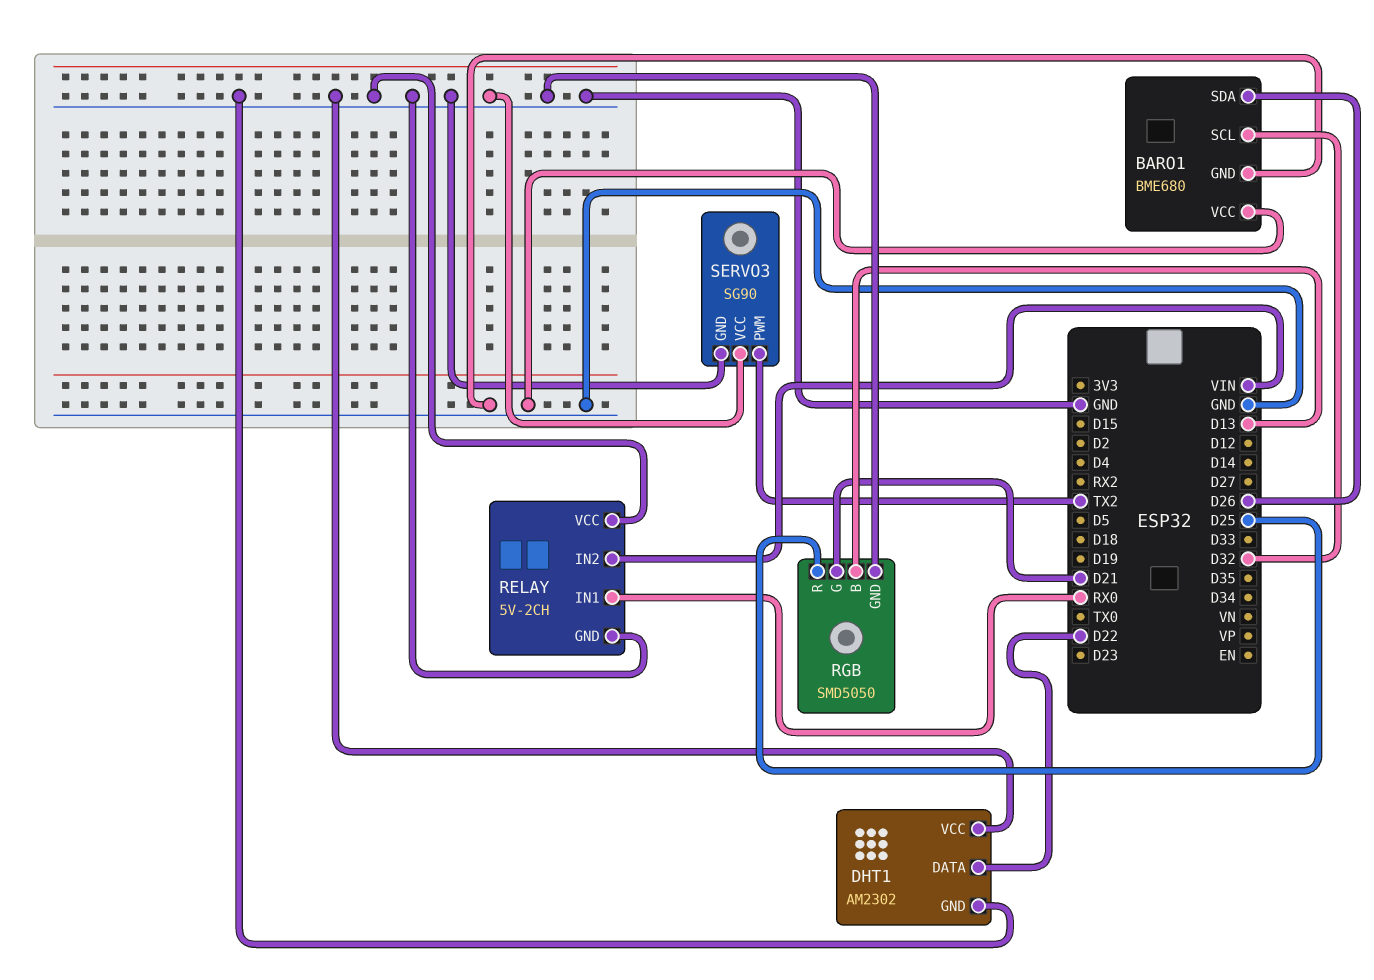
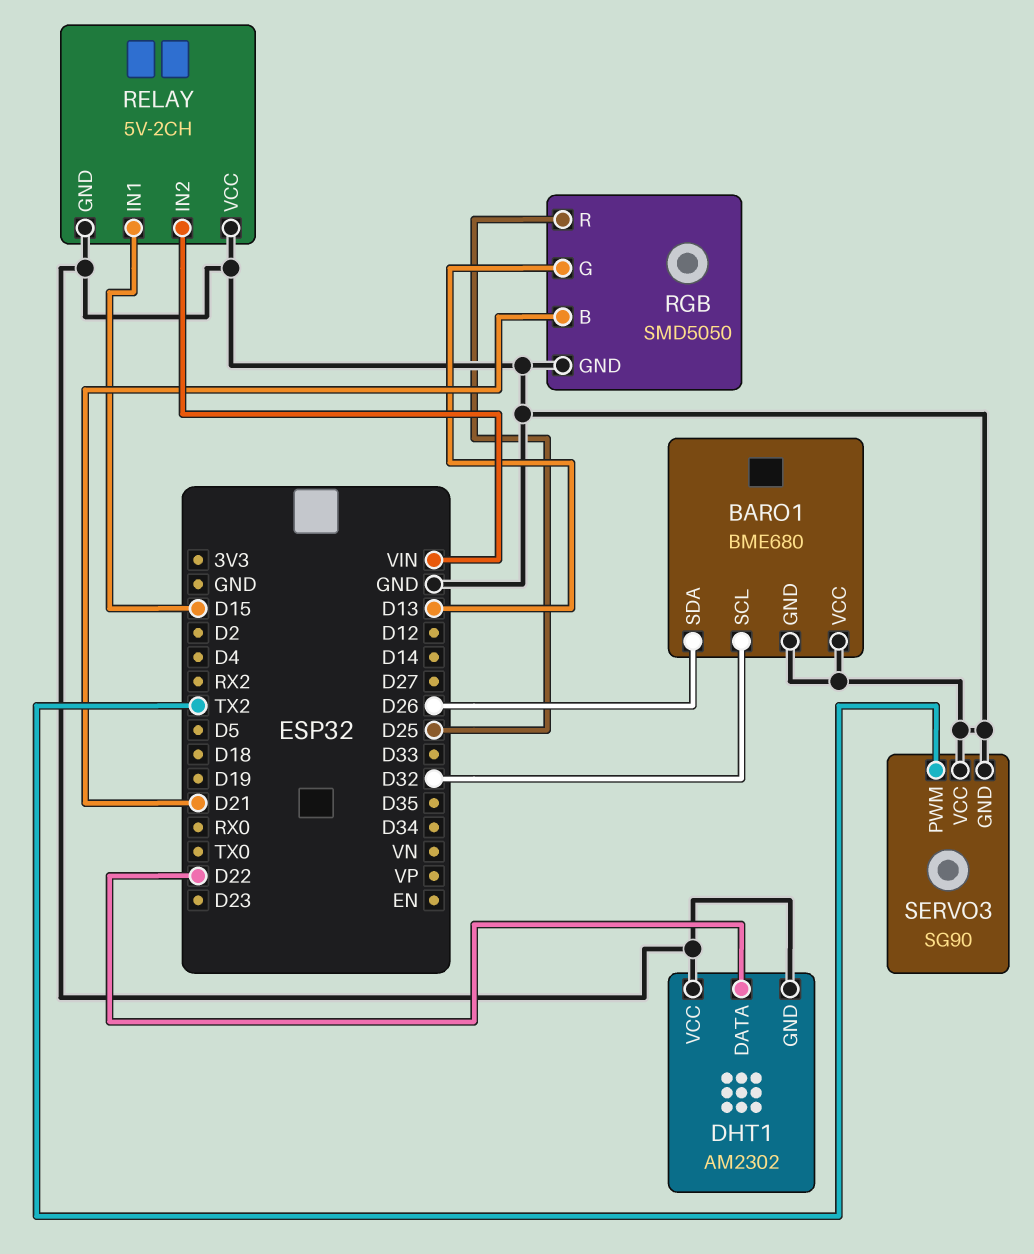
RELAY pin IN1: RX0 -> D15
RGB pin B: D13 -> D21
RGB pin G: D21 -> D13

